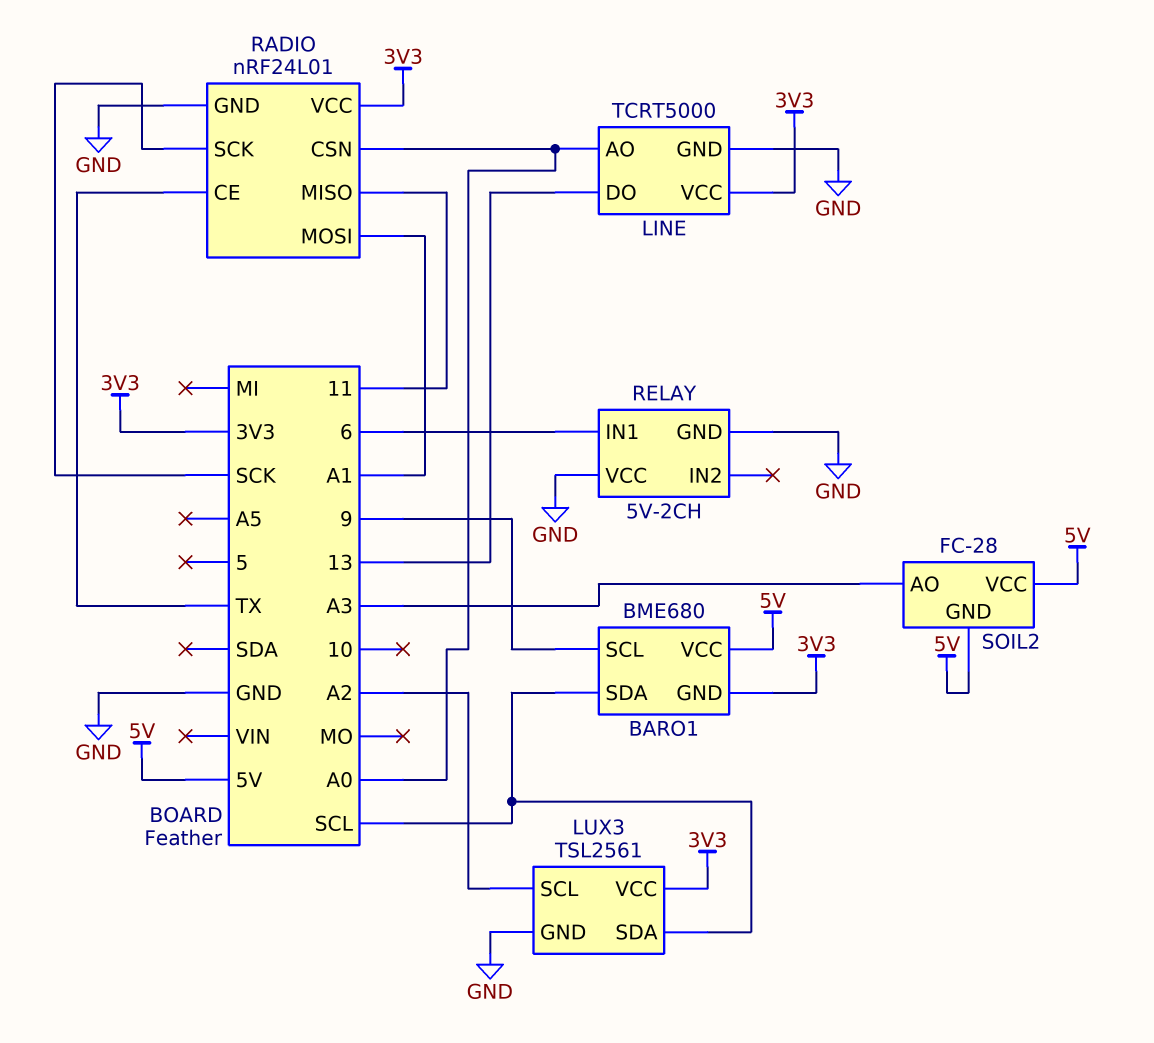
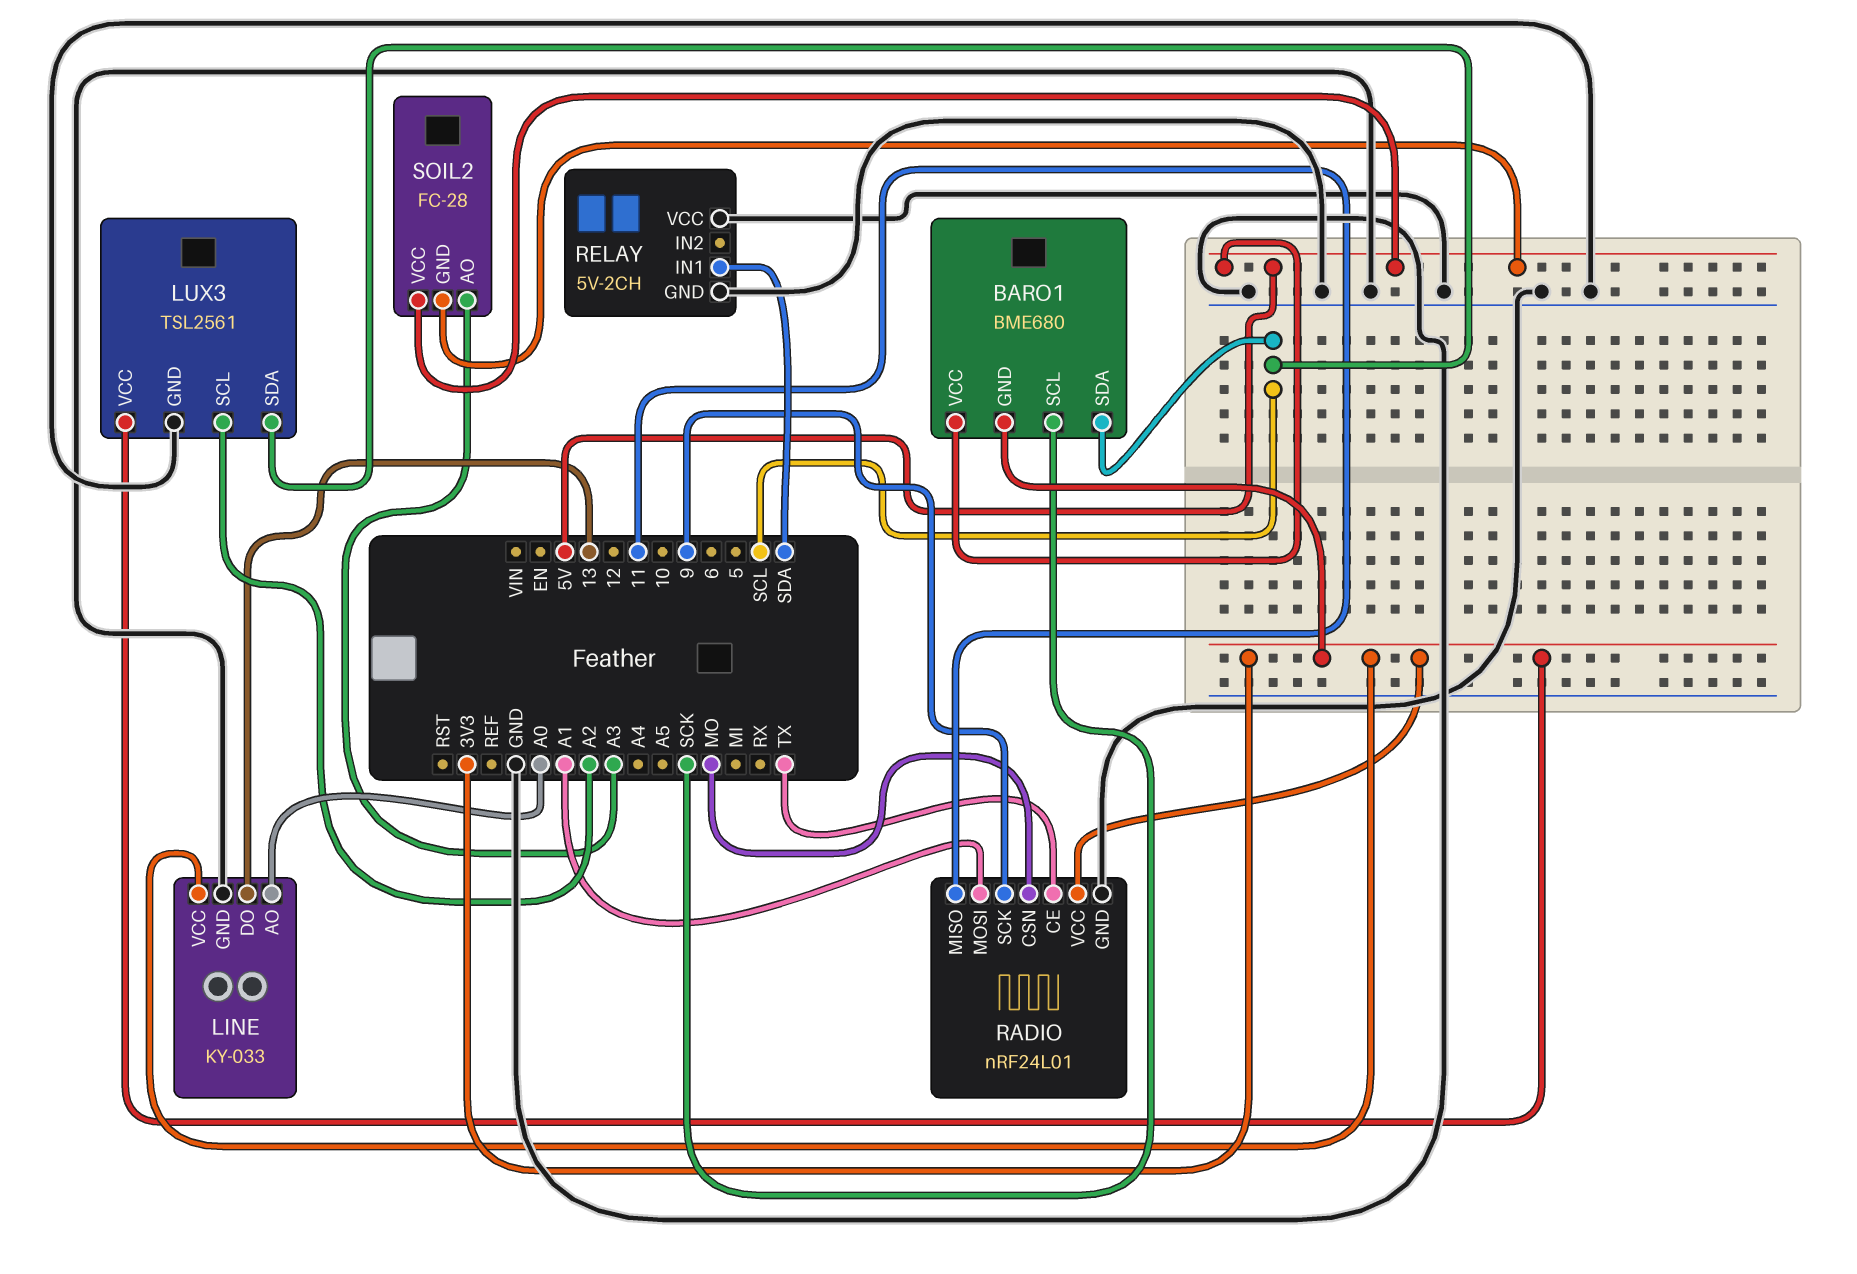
BARO1 pin SCL: 9 -> SCK
LINE: TCRT5000 -> KY-033
RADIO pin CSN: A0 -> MO
RADIO pin SCK: SCK -> 9
RELAY pin IN1: 6 -> SDA

